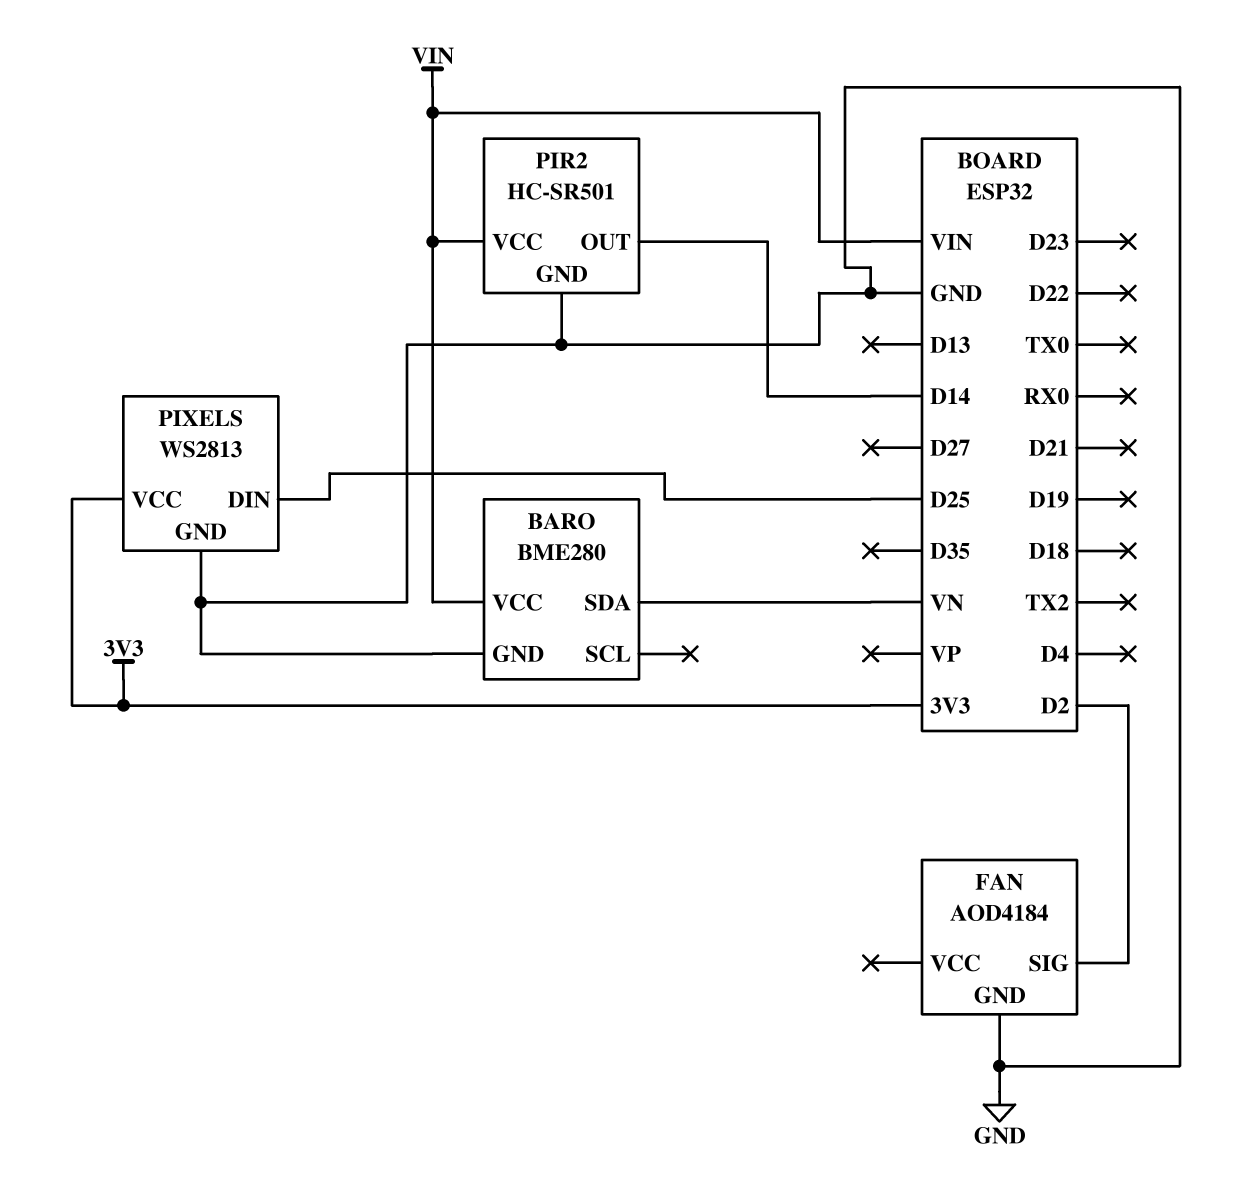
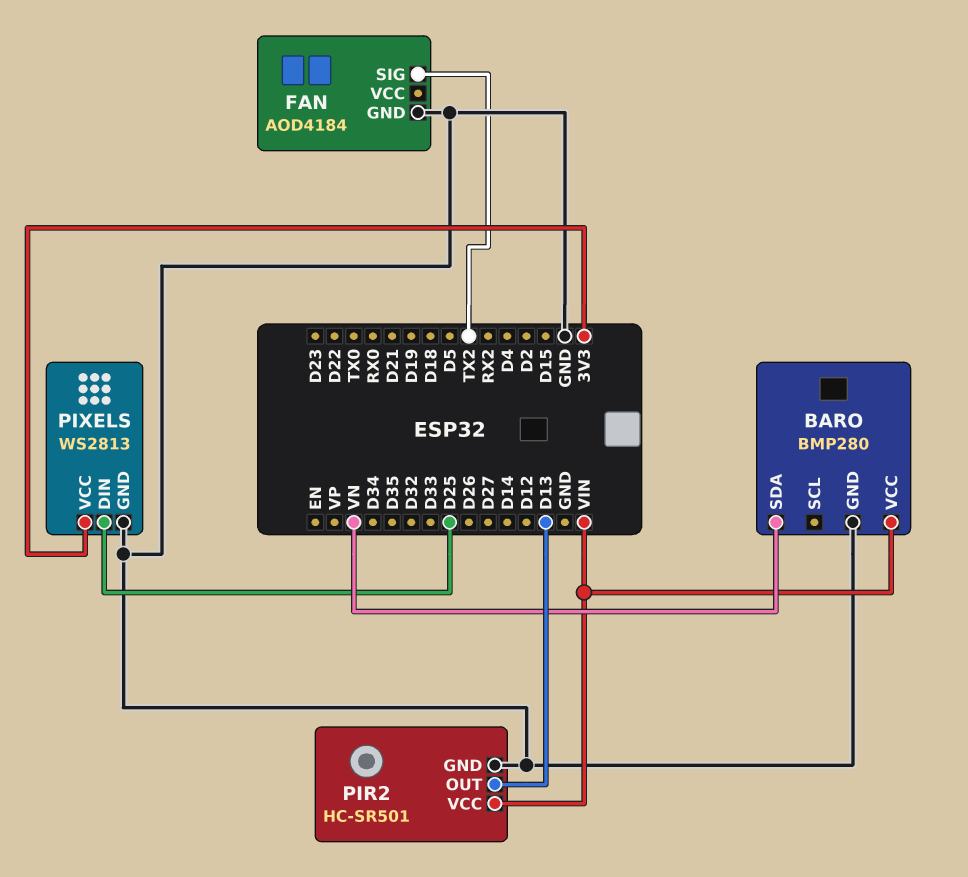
BARO: BME280 -> BMP280
FAN pin SIG: D2 -> TX2
PIR2 pin OUT: D14 -> D13

